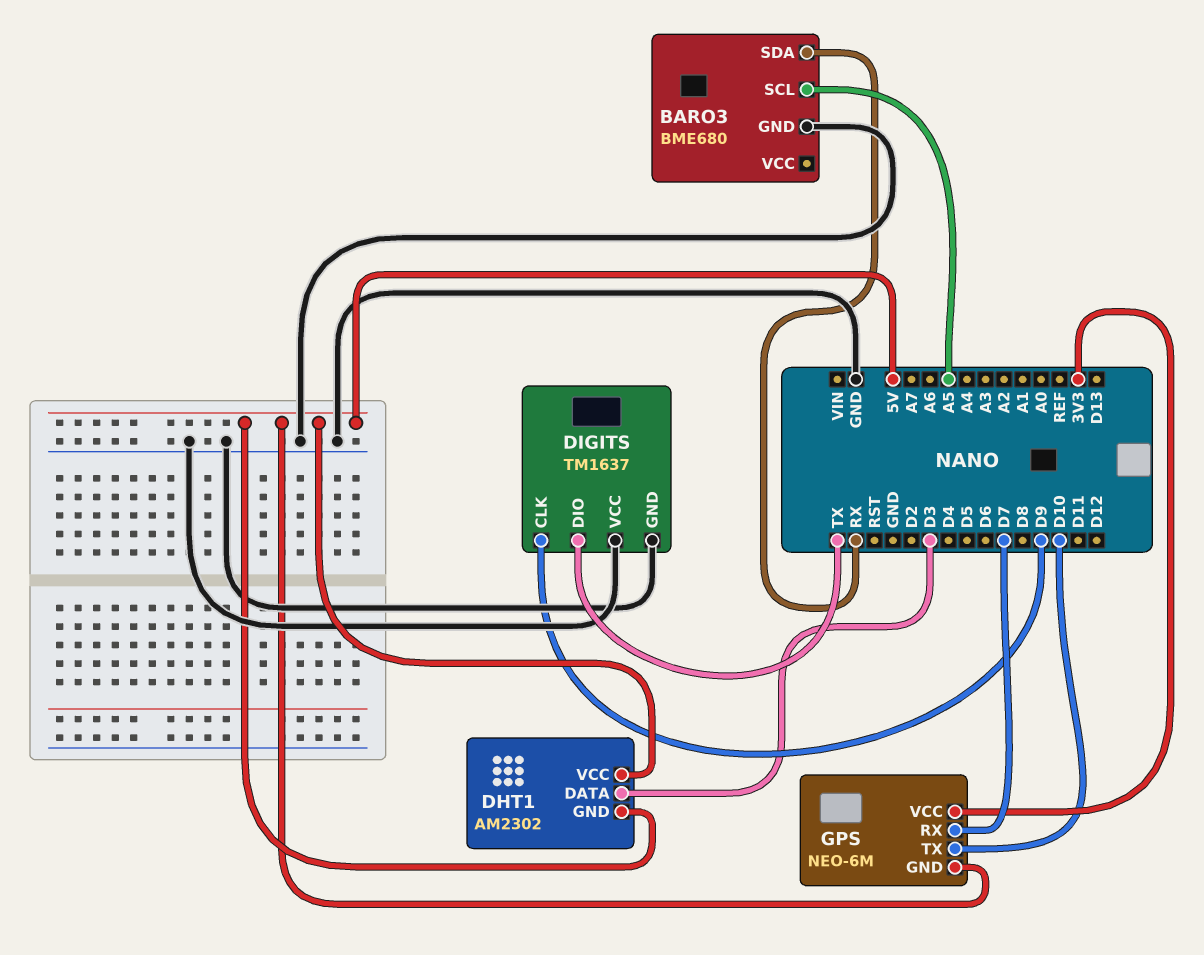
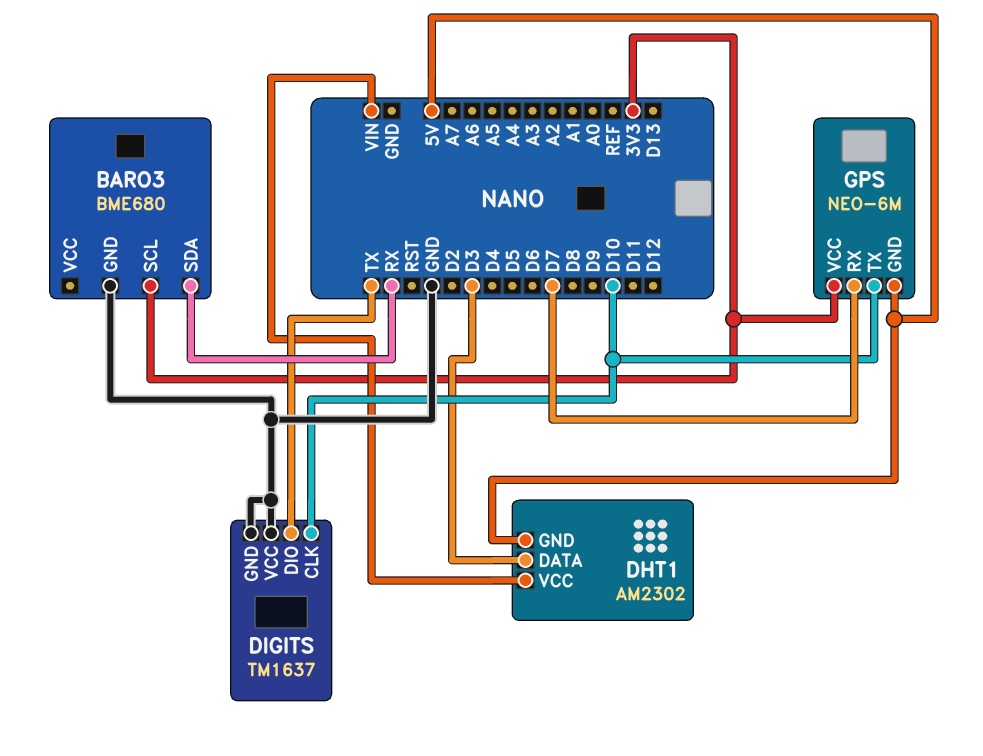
BARO3 pin SCL: A5 -> 3V3
DHT1 pin VCC: 5V -> VIN
DIGITS pin CLK: D9 -> D10

